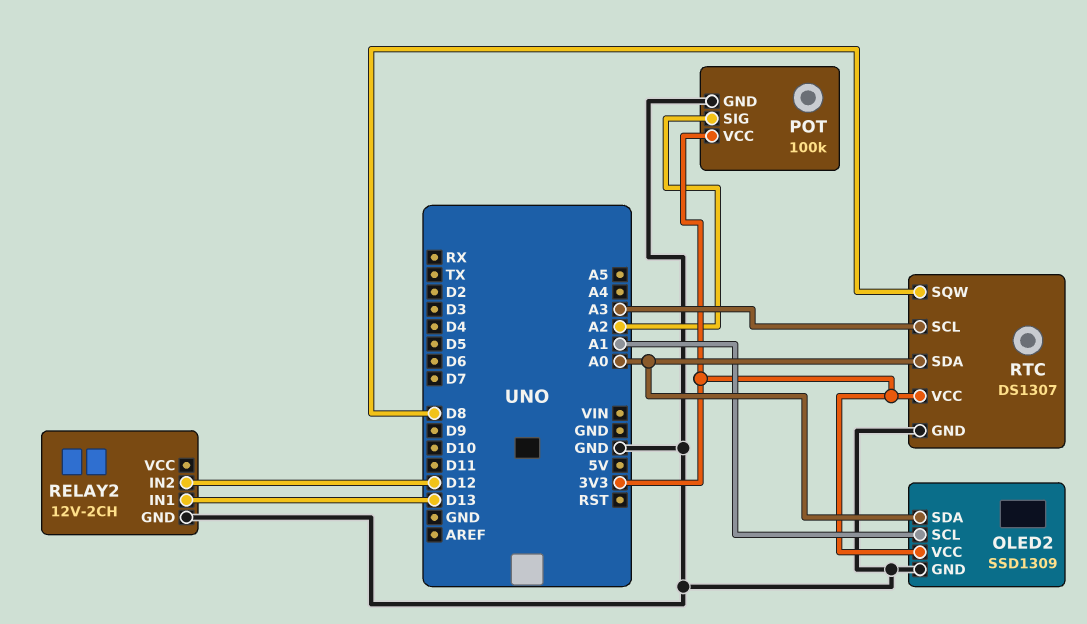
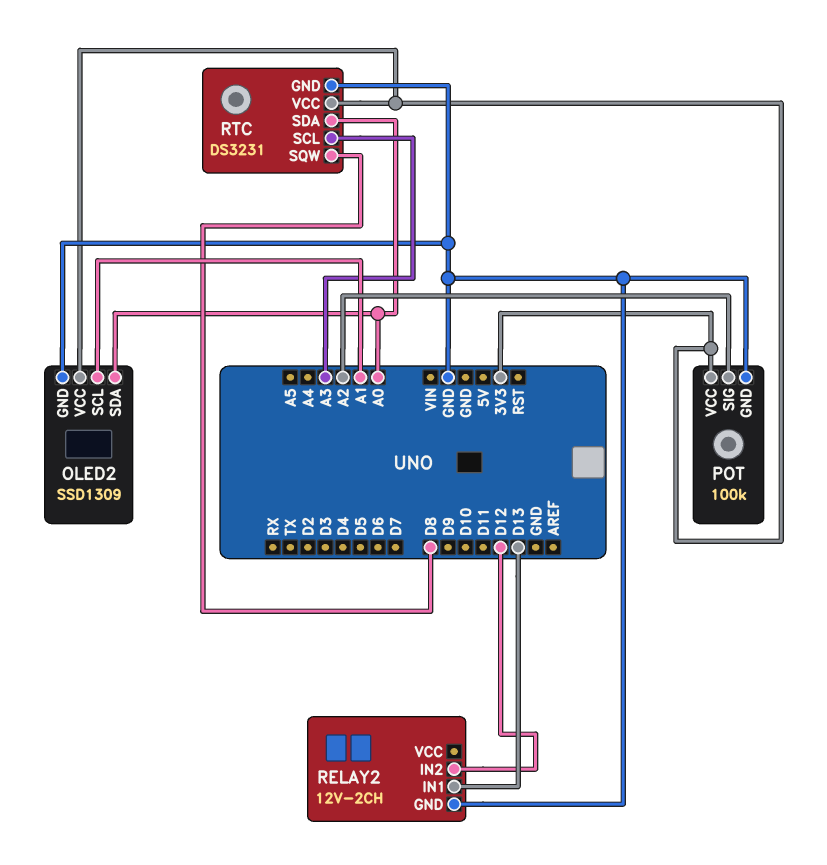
RTC: DS1307 -> DS3231

